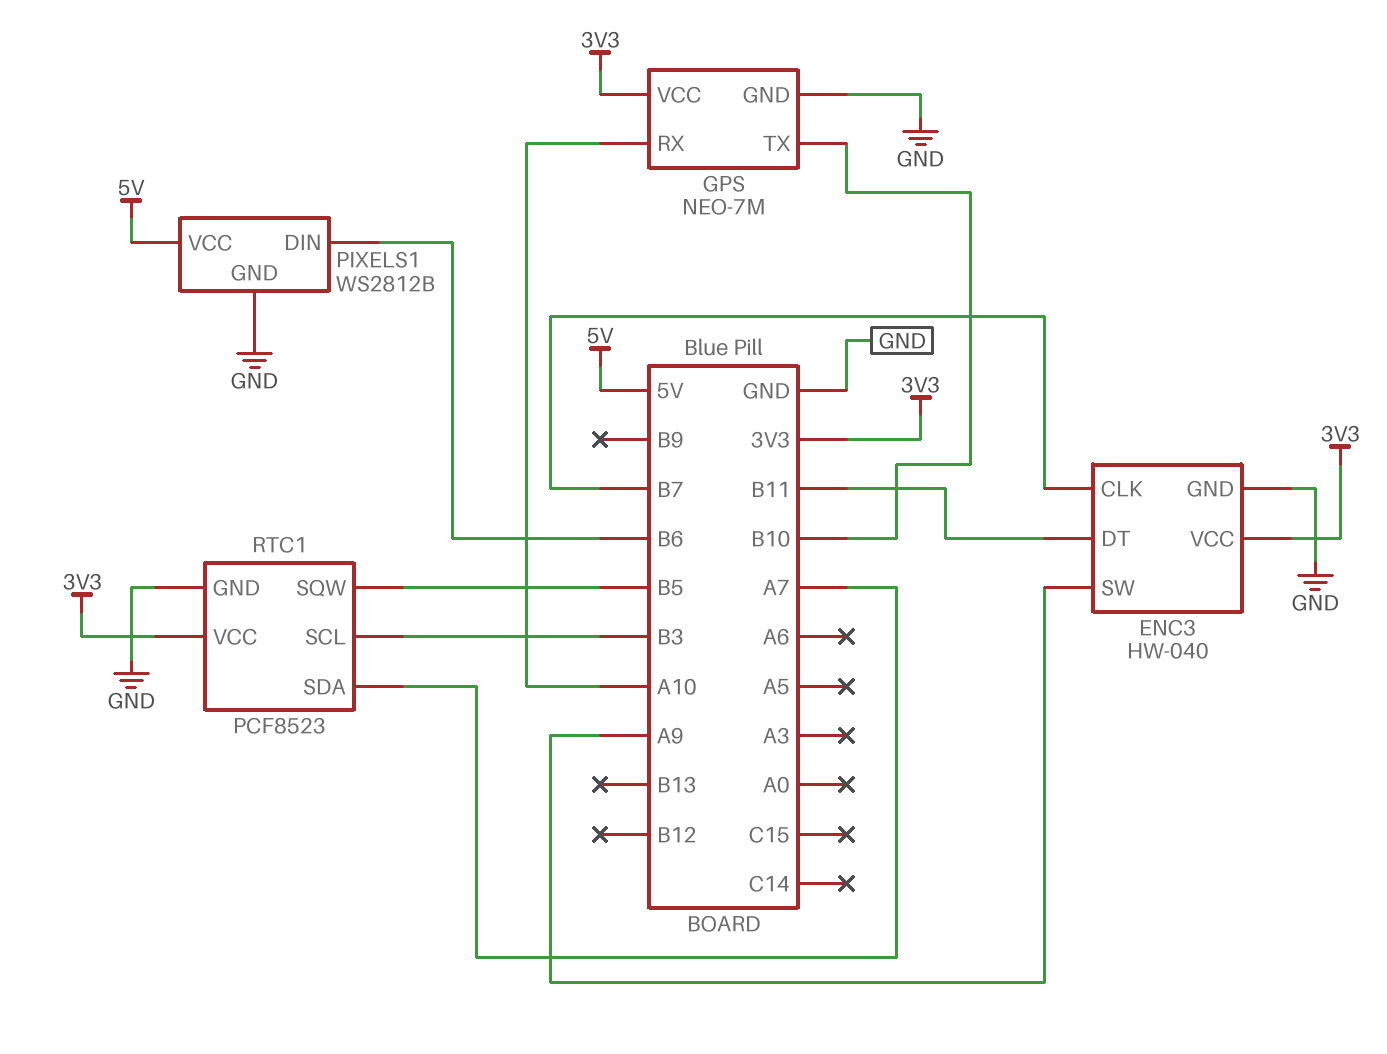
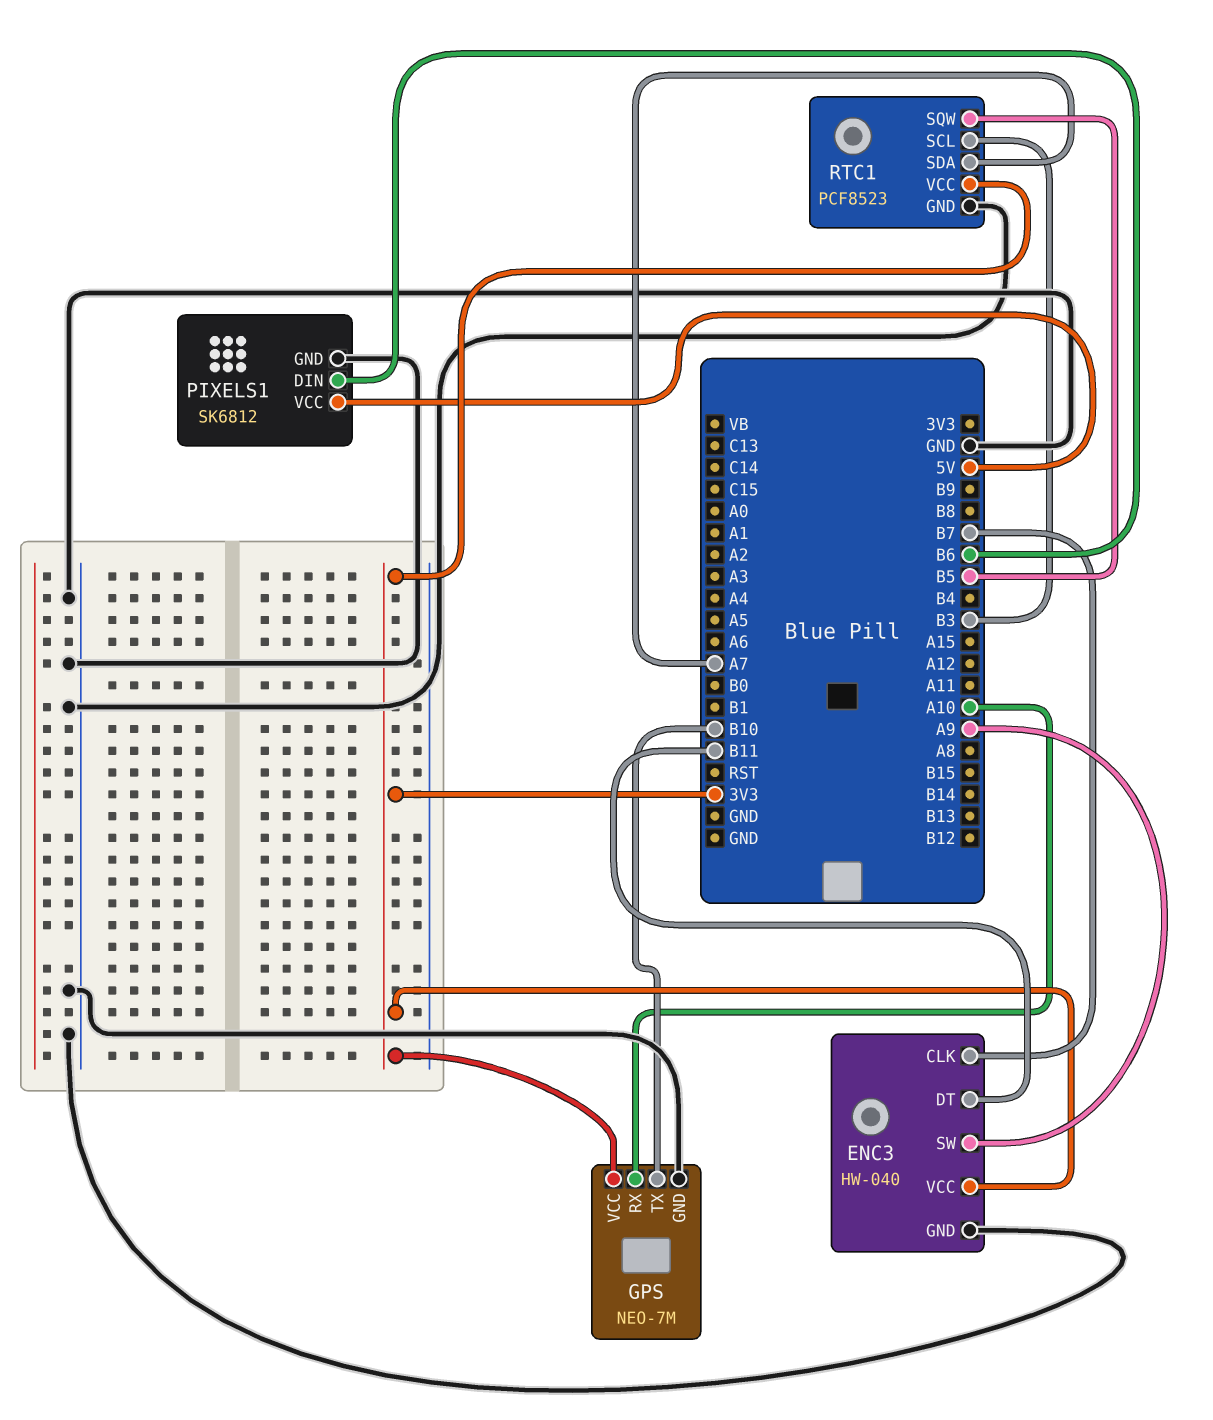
PIXELS1: WS2812B -> SK6812

